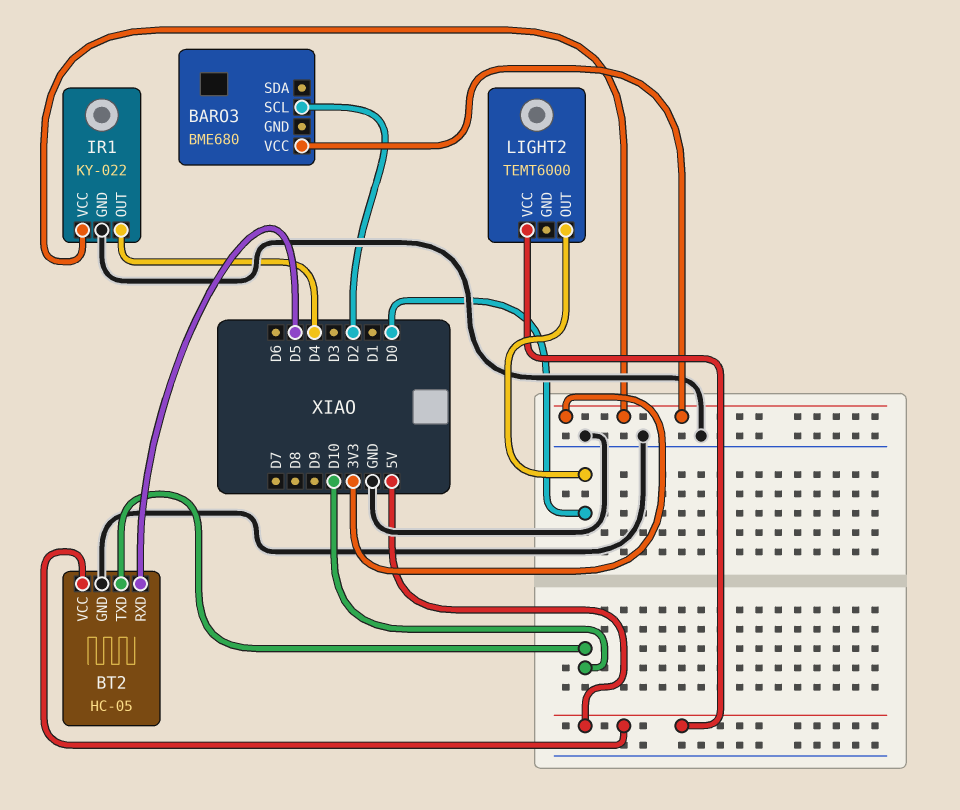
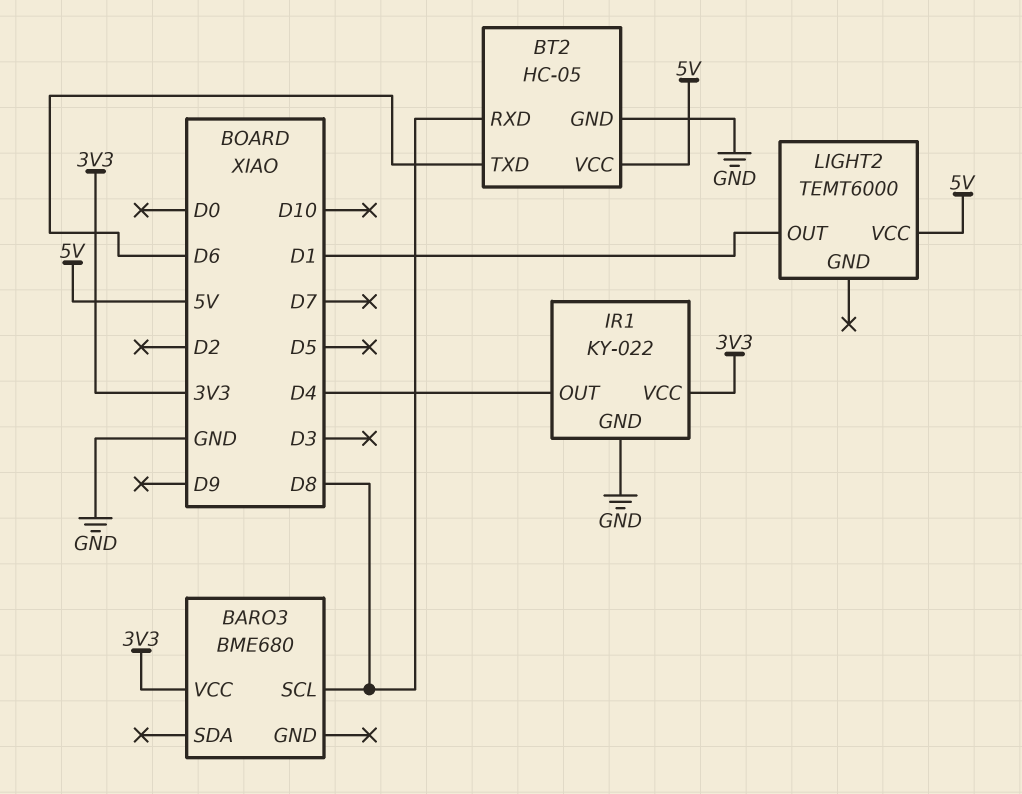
BARO3 pin SCL: D2 -> D8
BT2 pin RXD: D5 -> D8
BT2 pin TXD: D10 -> D6
LIGHT2 pin OUT: D0 -> D1

